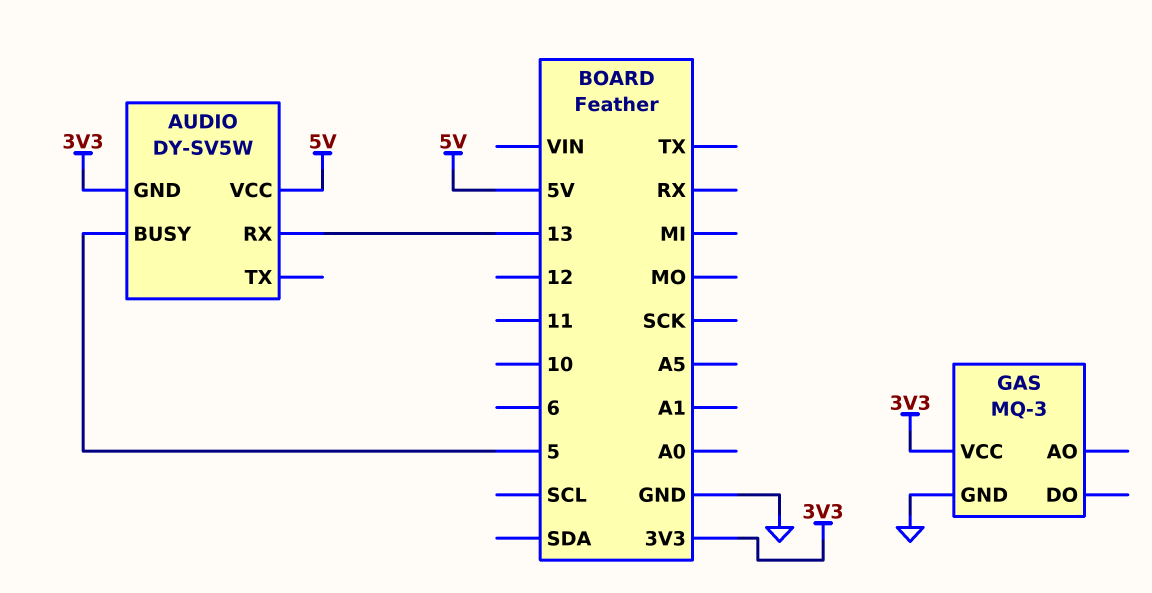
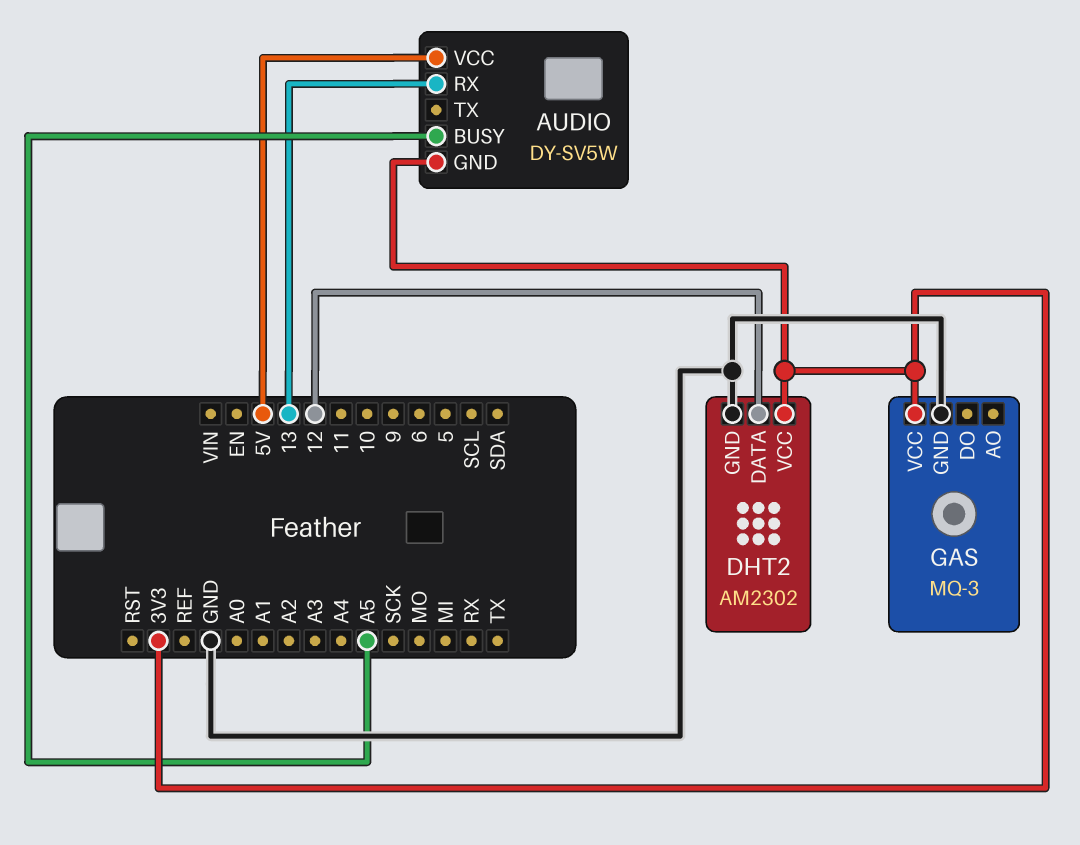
AUDIO pin BUSY: 5 -> A5
DHT2: none -> AM2302
DHT2 pin DATA: none -> 12
DHT2 pin GND: none -> GND
DHT2 pin VCC: none -> 3V3

